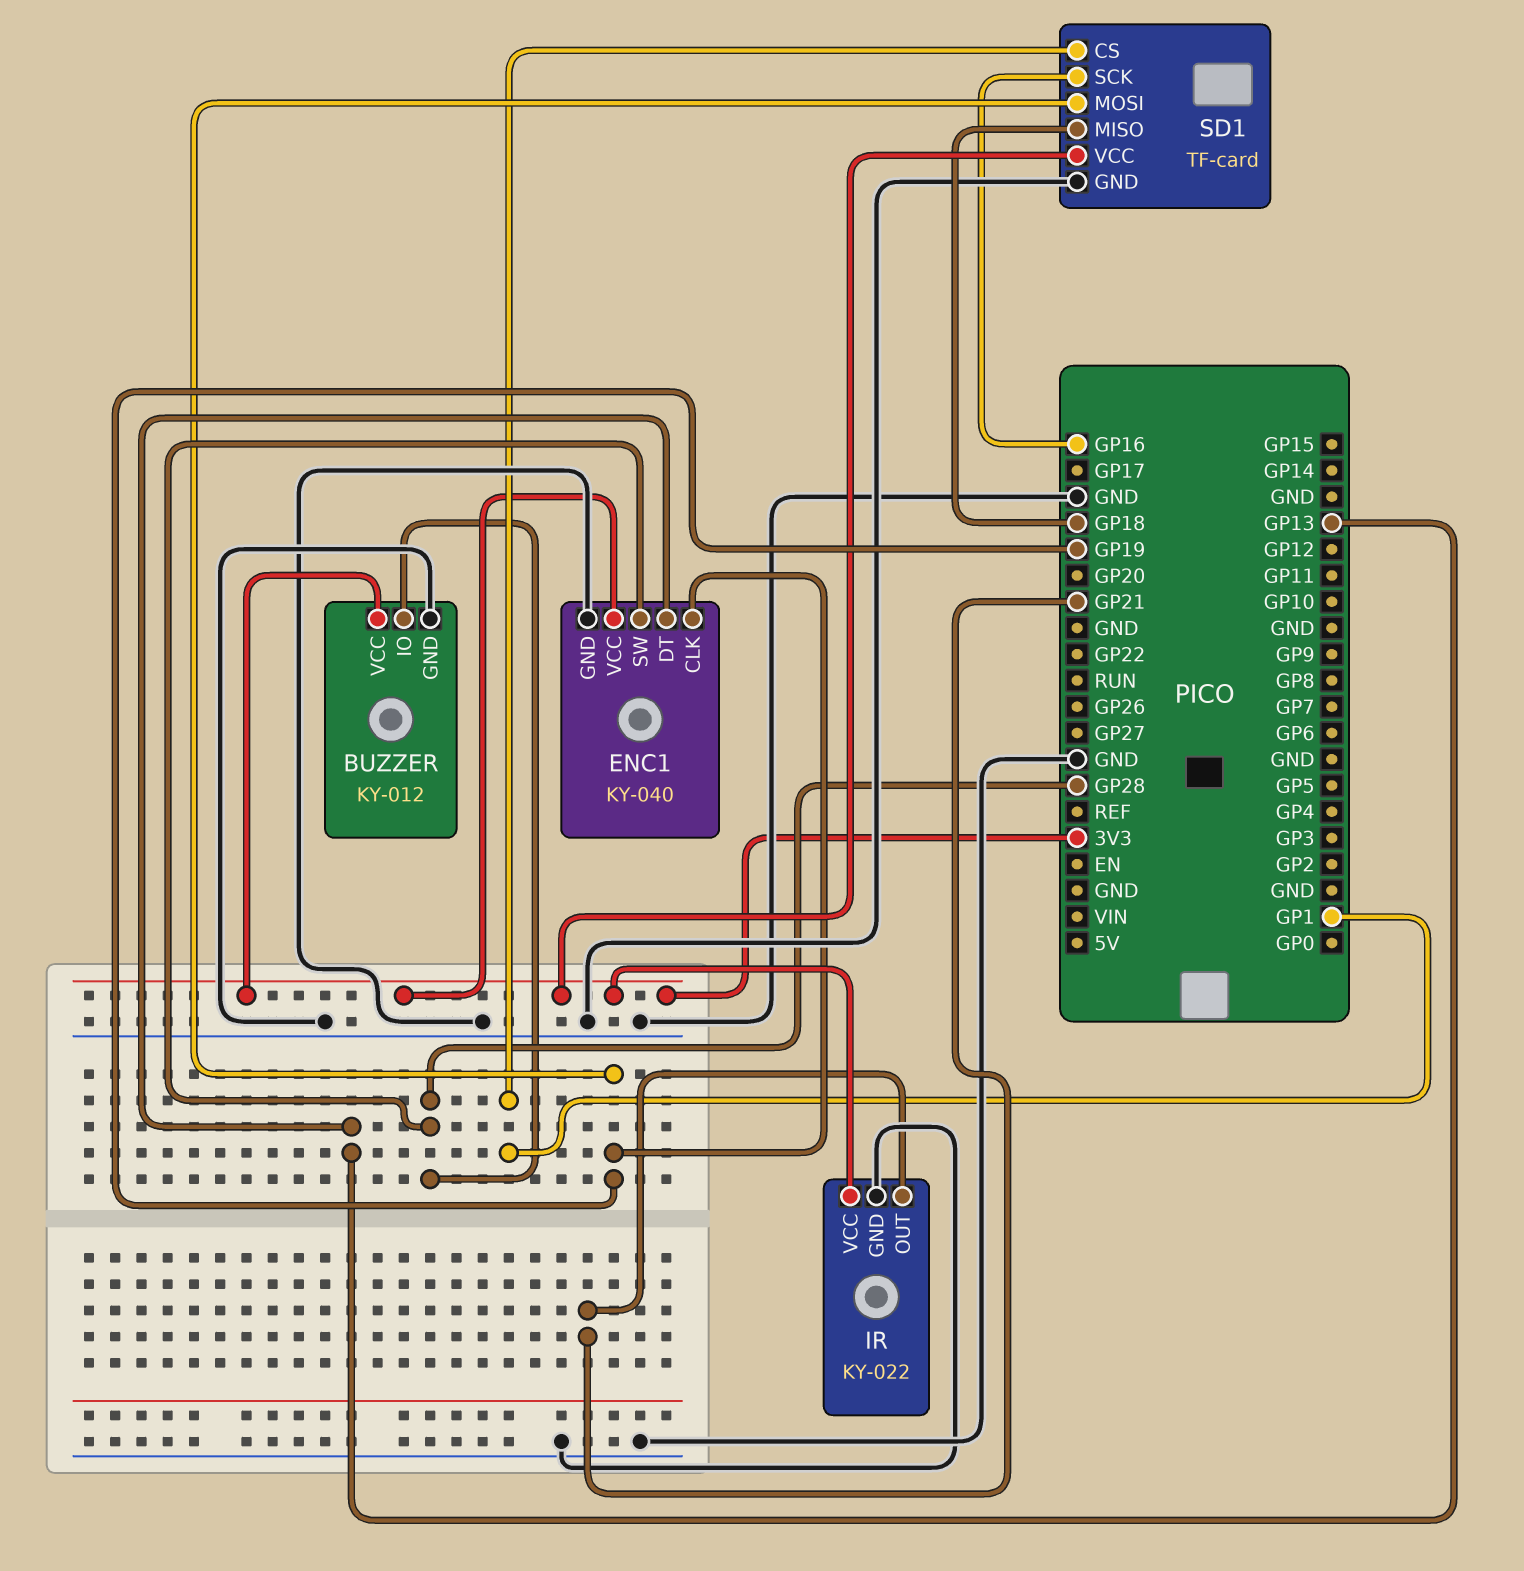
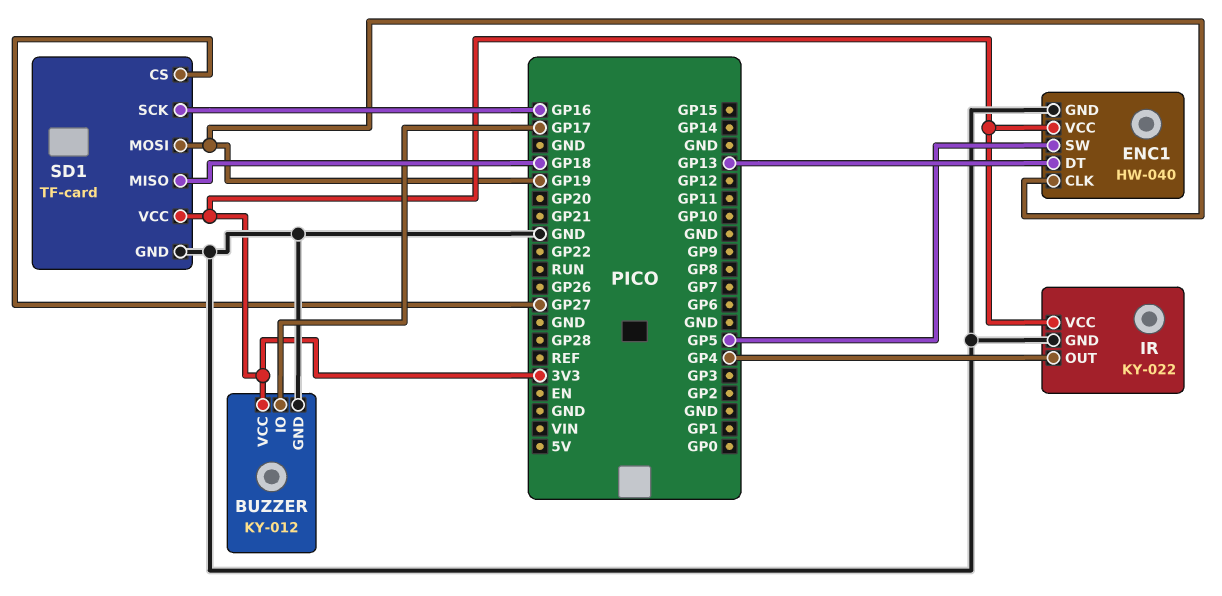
BUZZER pin IO: GP28 -> GP17
ENC1: KY-040 -> HW-040
ENC1 pin SW: GP28 -> GP5
IR pin OUT: GP21 -> GP4
SD1 pin CS: GP1 -> GP27

